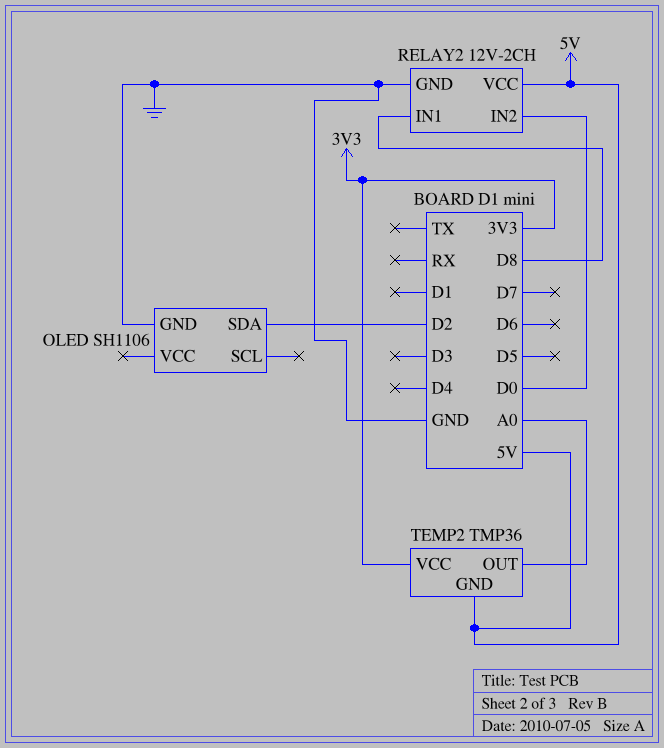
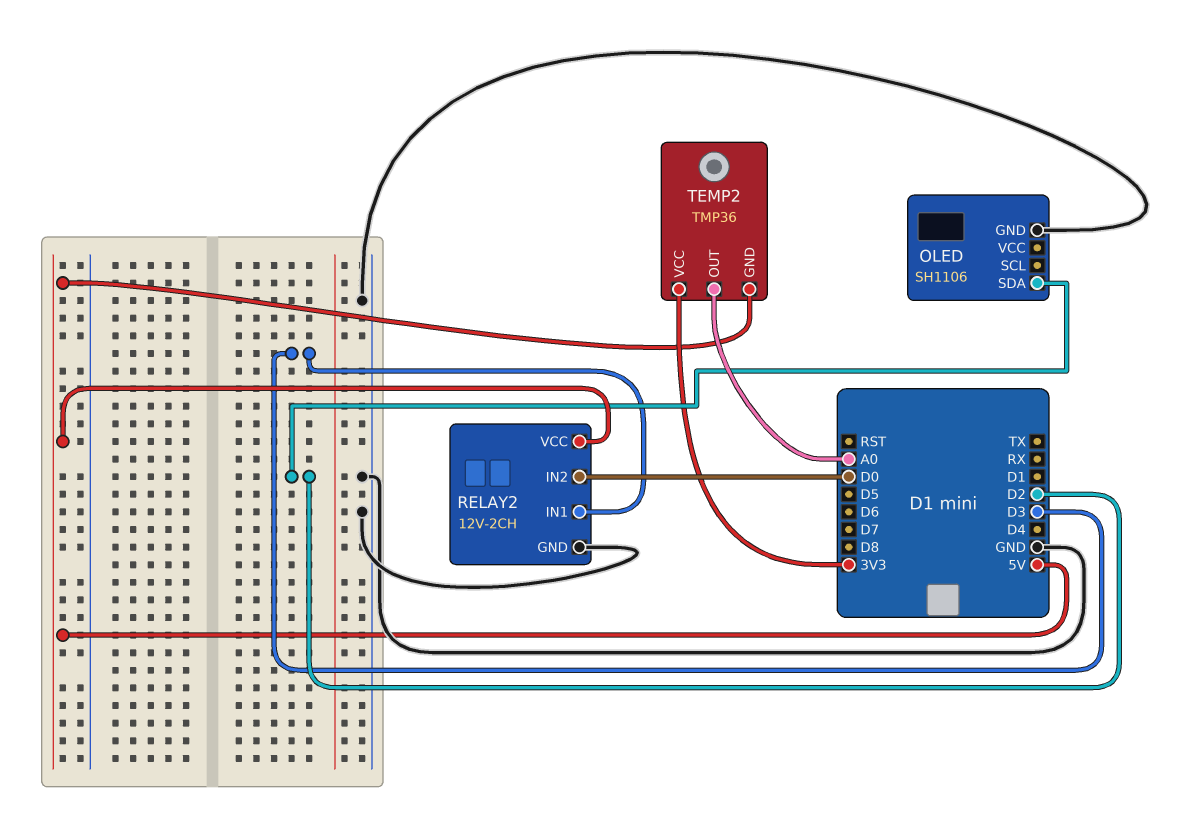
RELAY2 pin IN1: D8 -> D3

